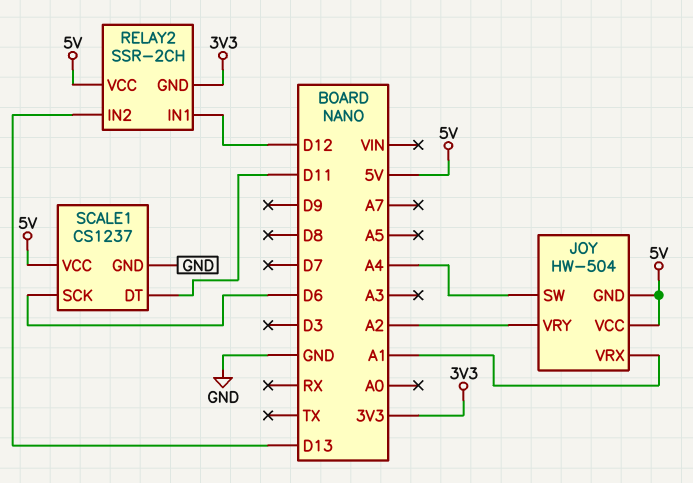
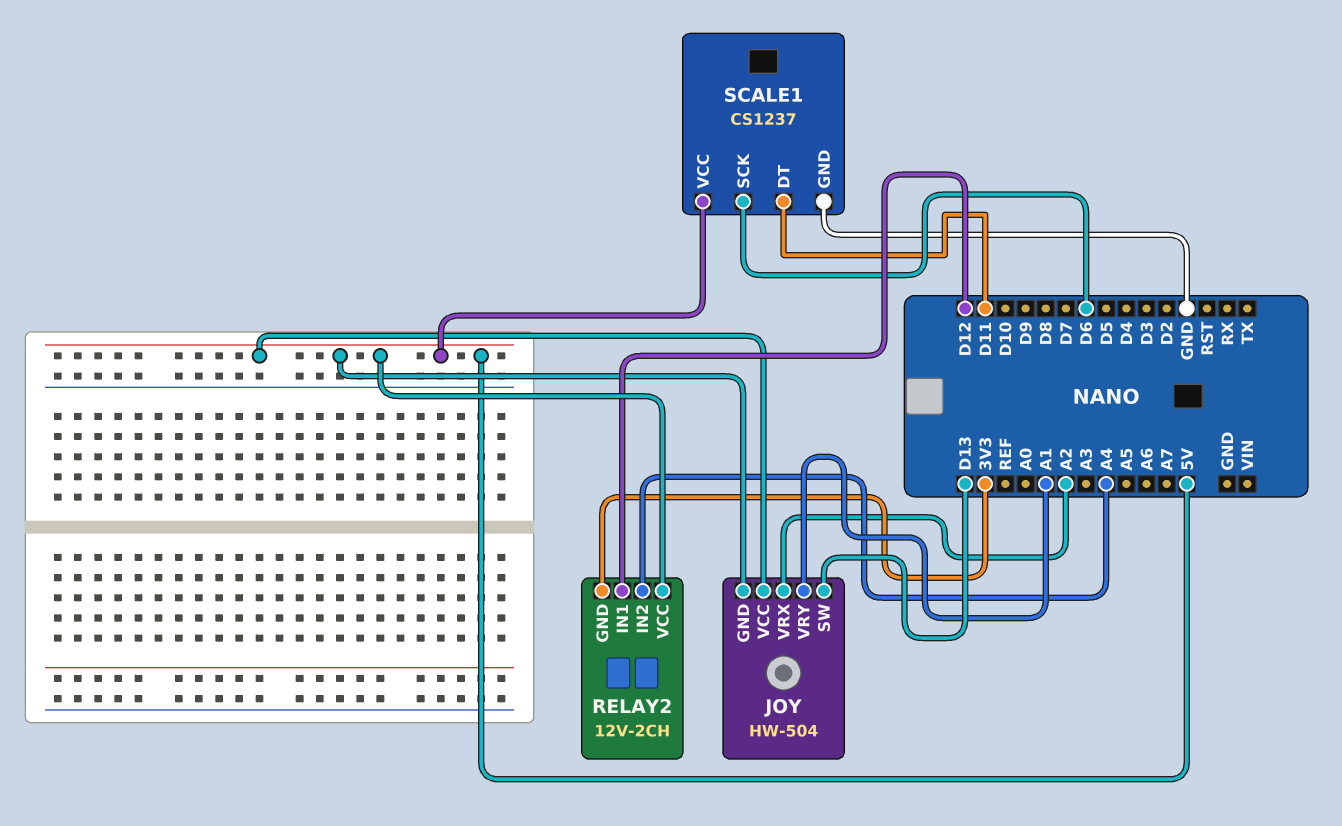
JOY pin SW: A4 -> D13
JOY pin VRX: A1 -> A2
JOY pin VRY: A2 -> A1
RELAY2: SSR-2CH -> 12V-2CH
RELAY2 pin IN2: D13 -> A4

